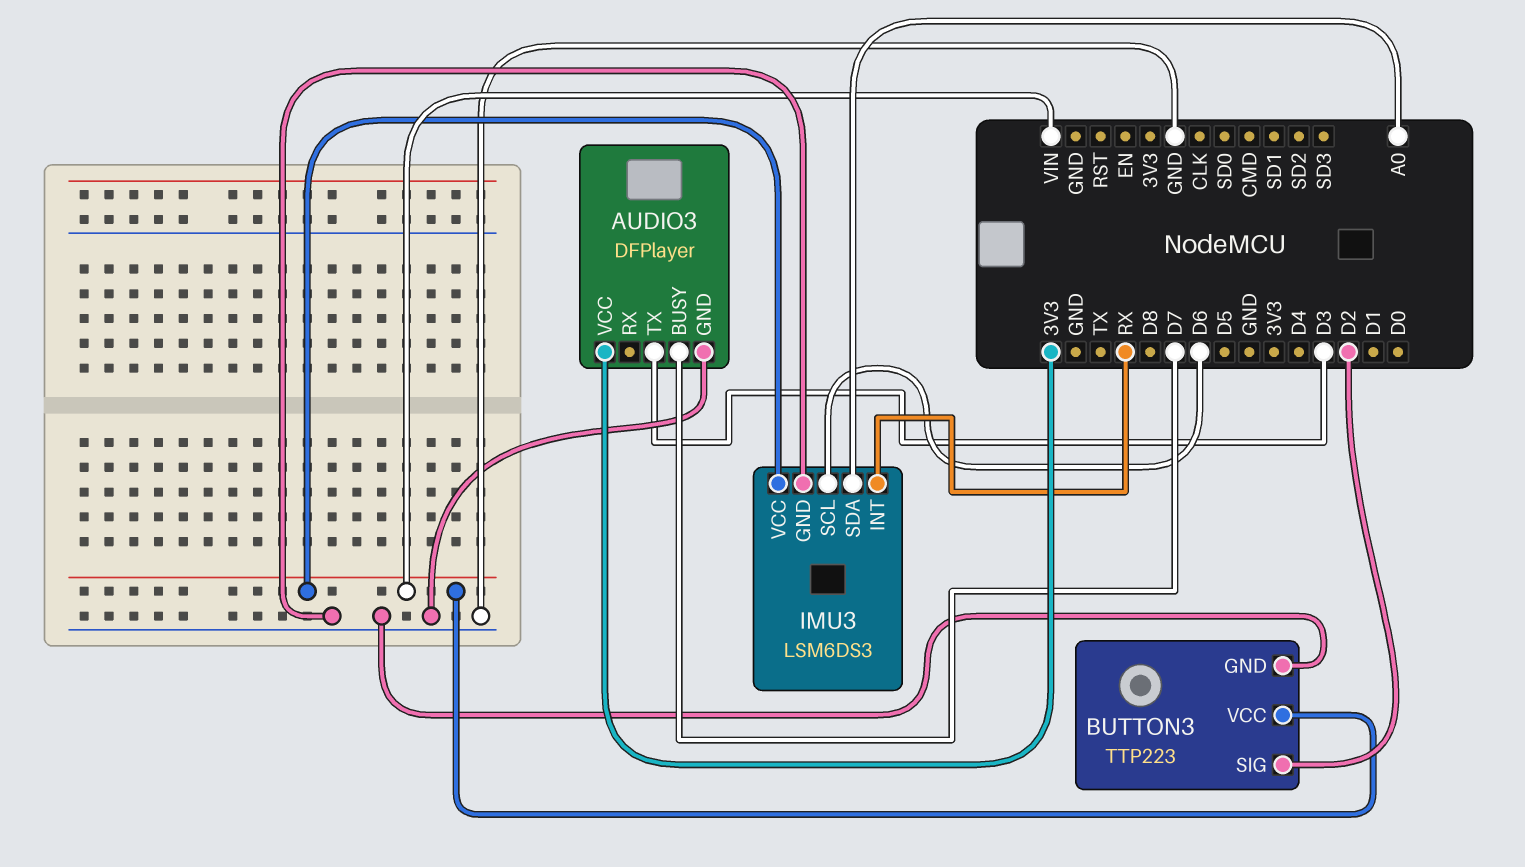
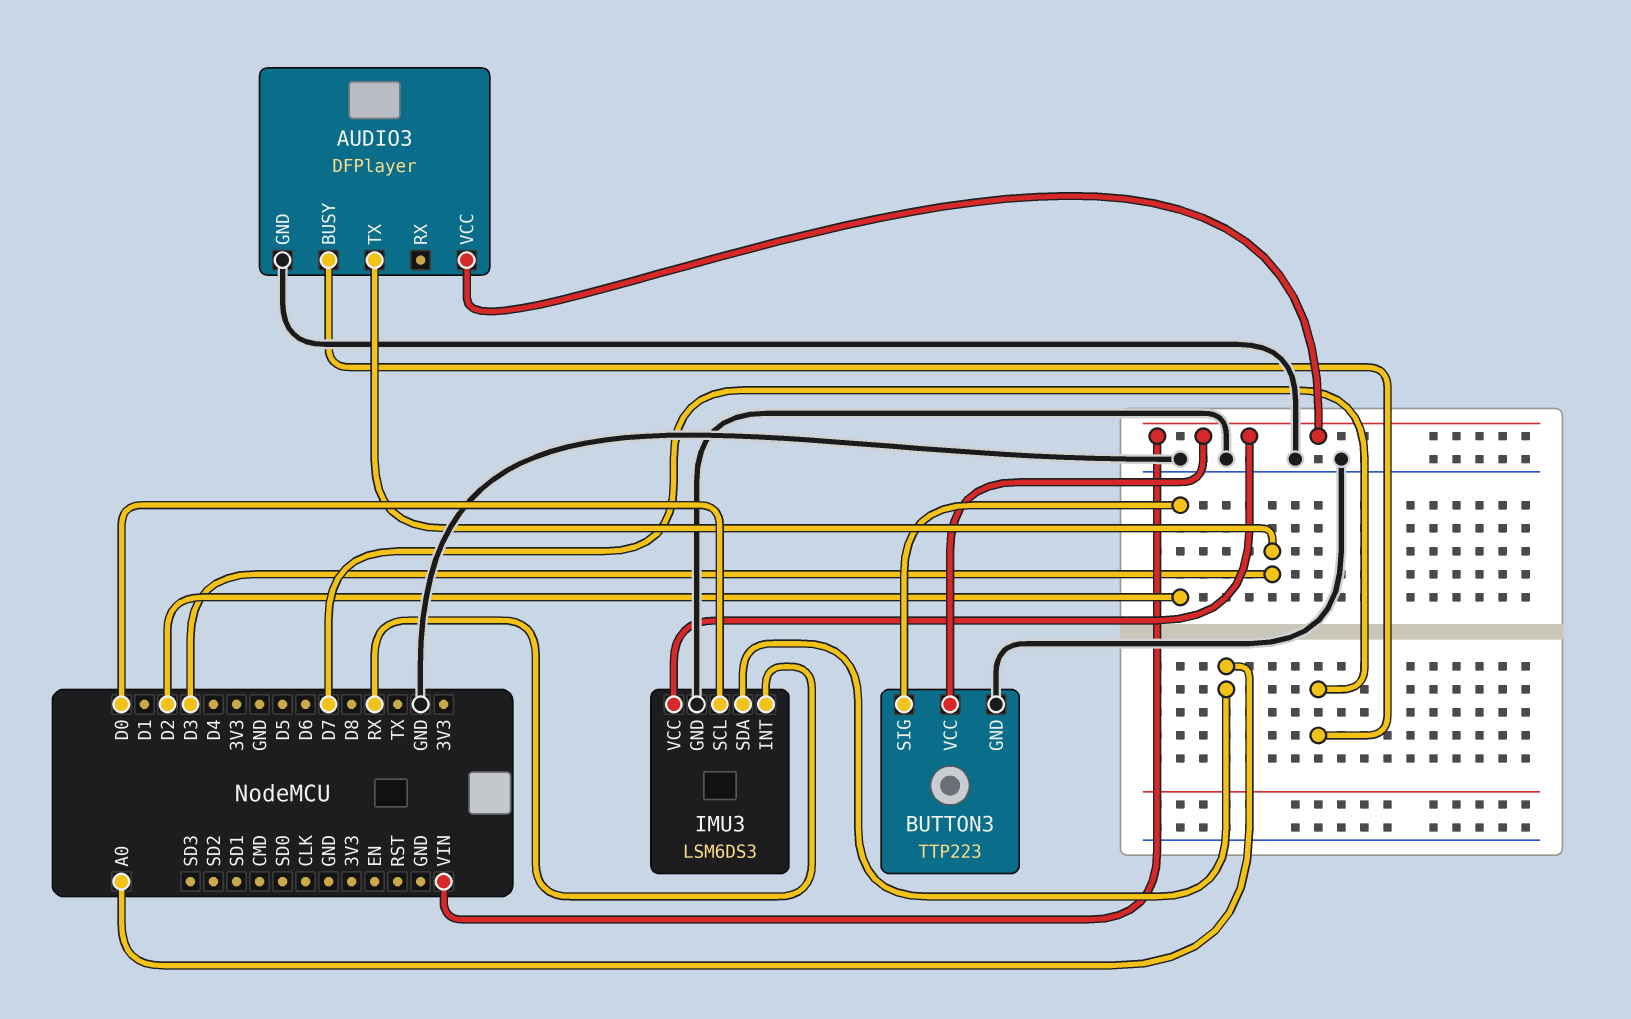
AUDIO3 pin VCC: 3V3 -> VIN
IMU3 pin SCL: D6 -> D0

